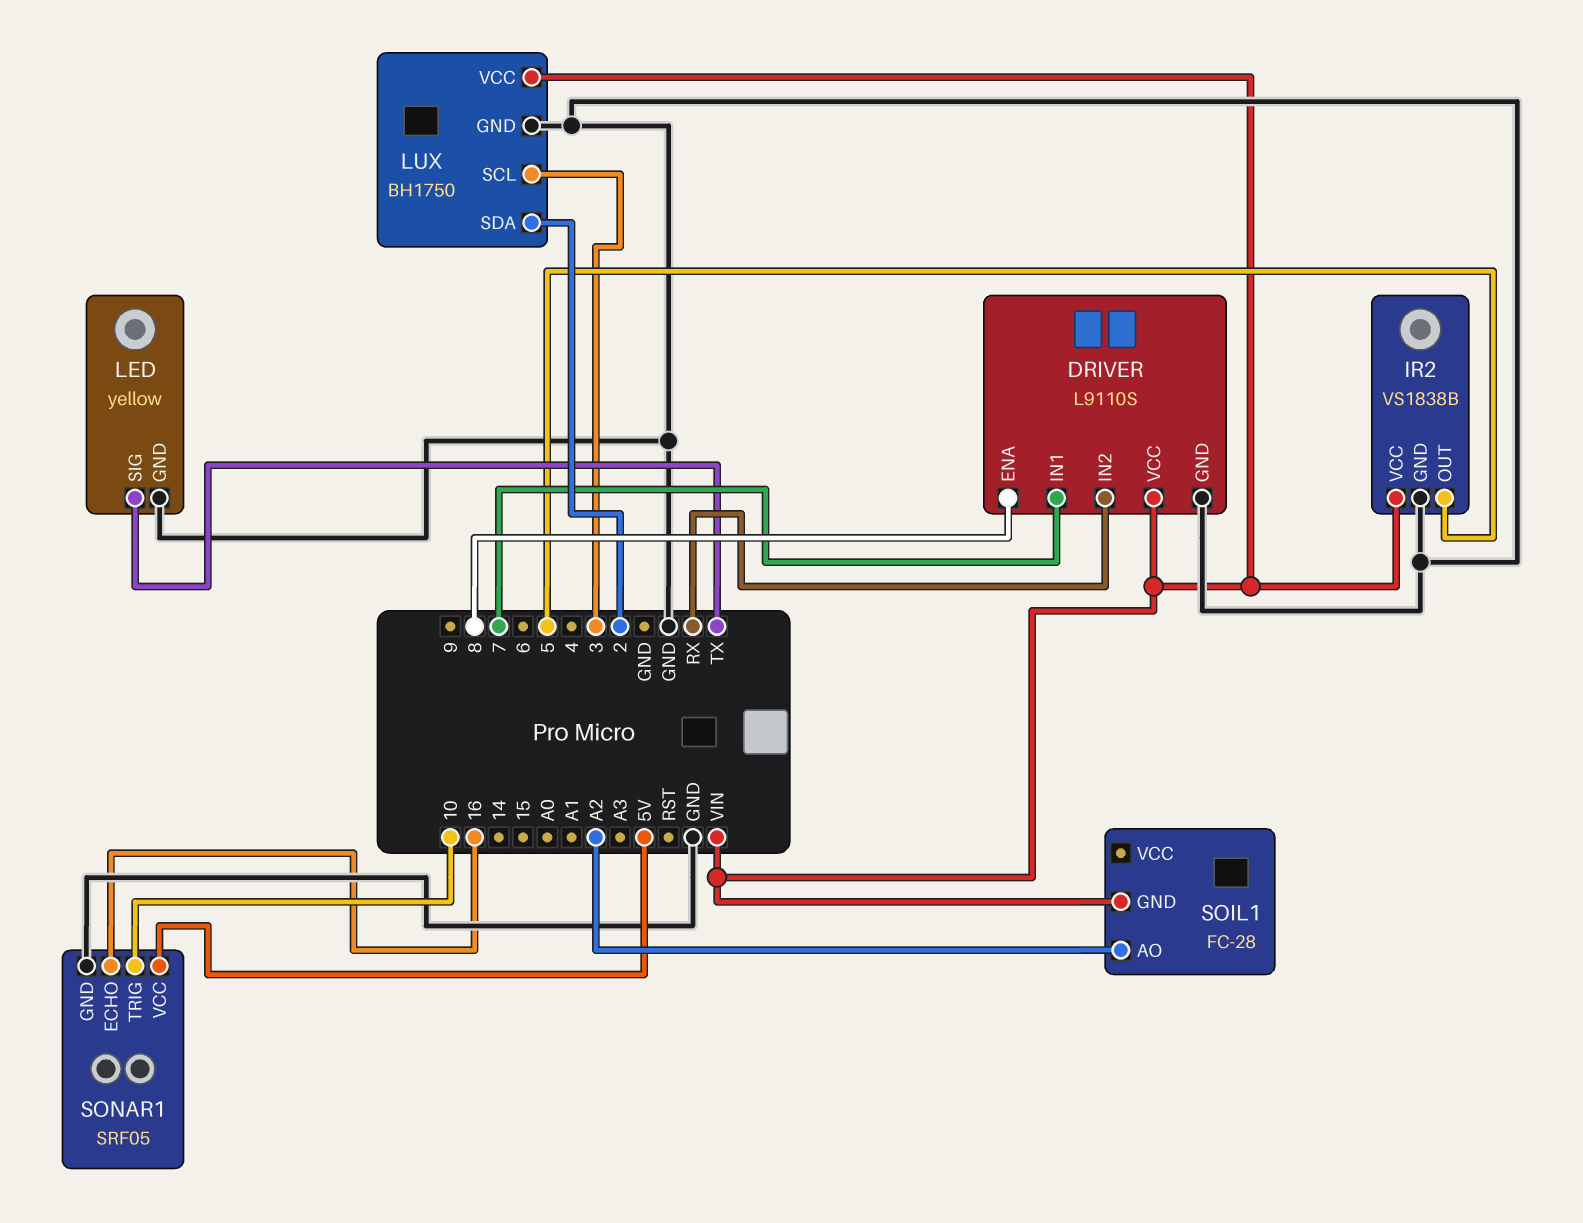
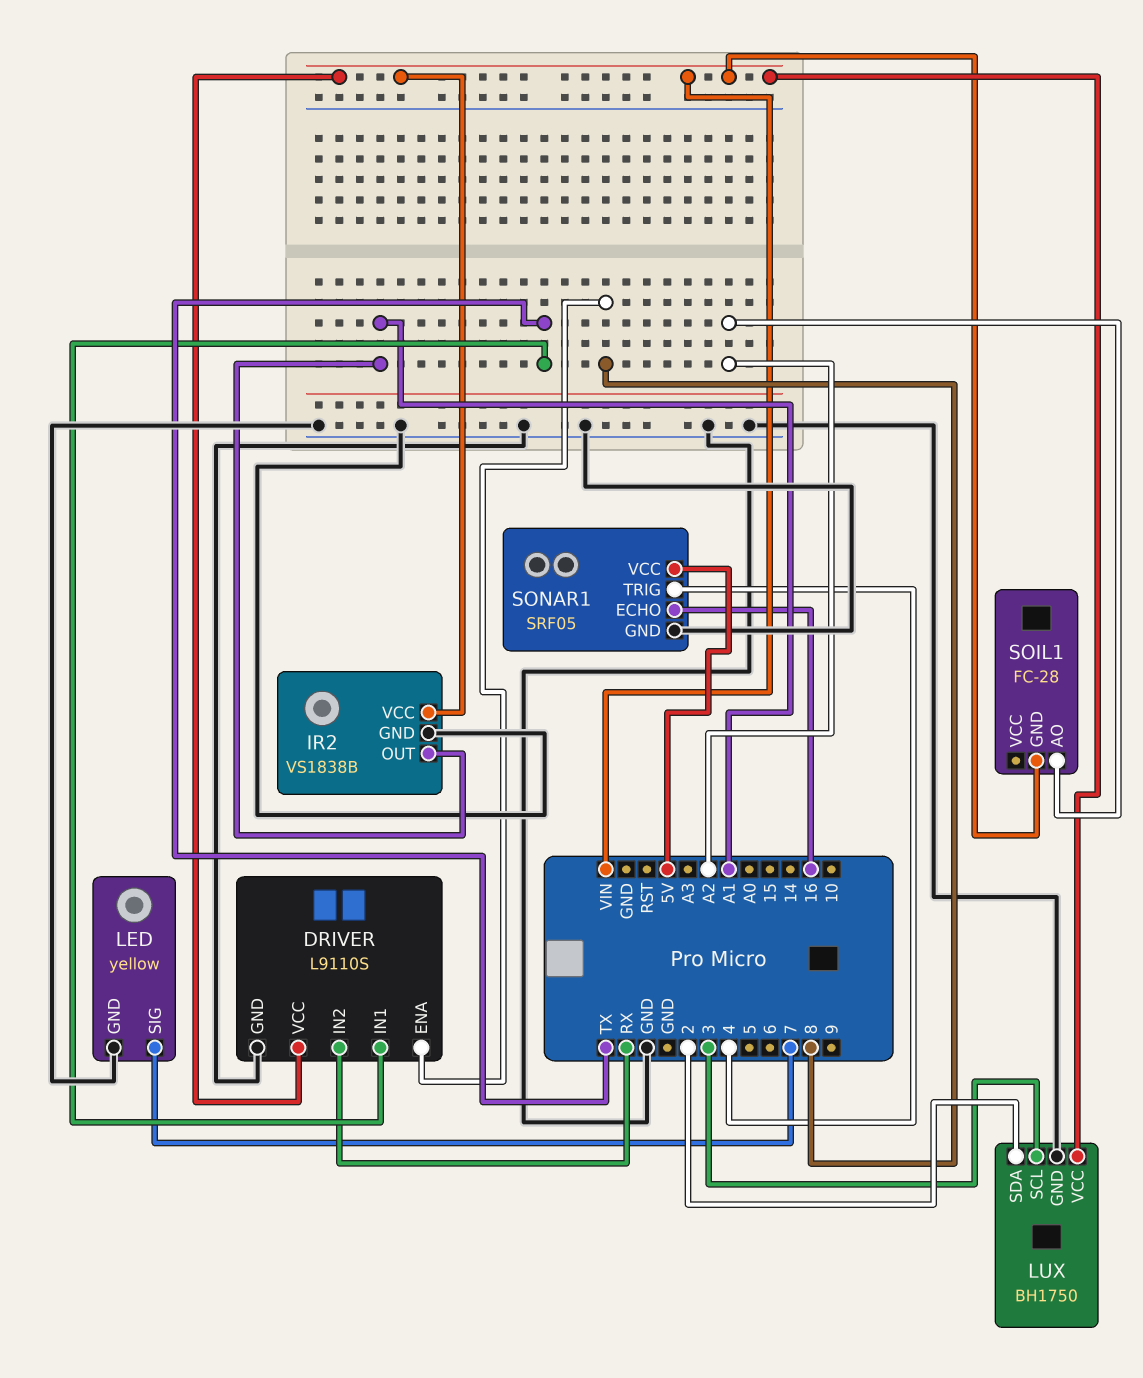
DRIVER pin IN1: 7 -> TX
IR2 pin OUT: 5 -> A1
LED pin SIG: TX -> 7
SONAR1 pin TRIG: 10 -> 4

